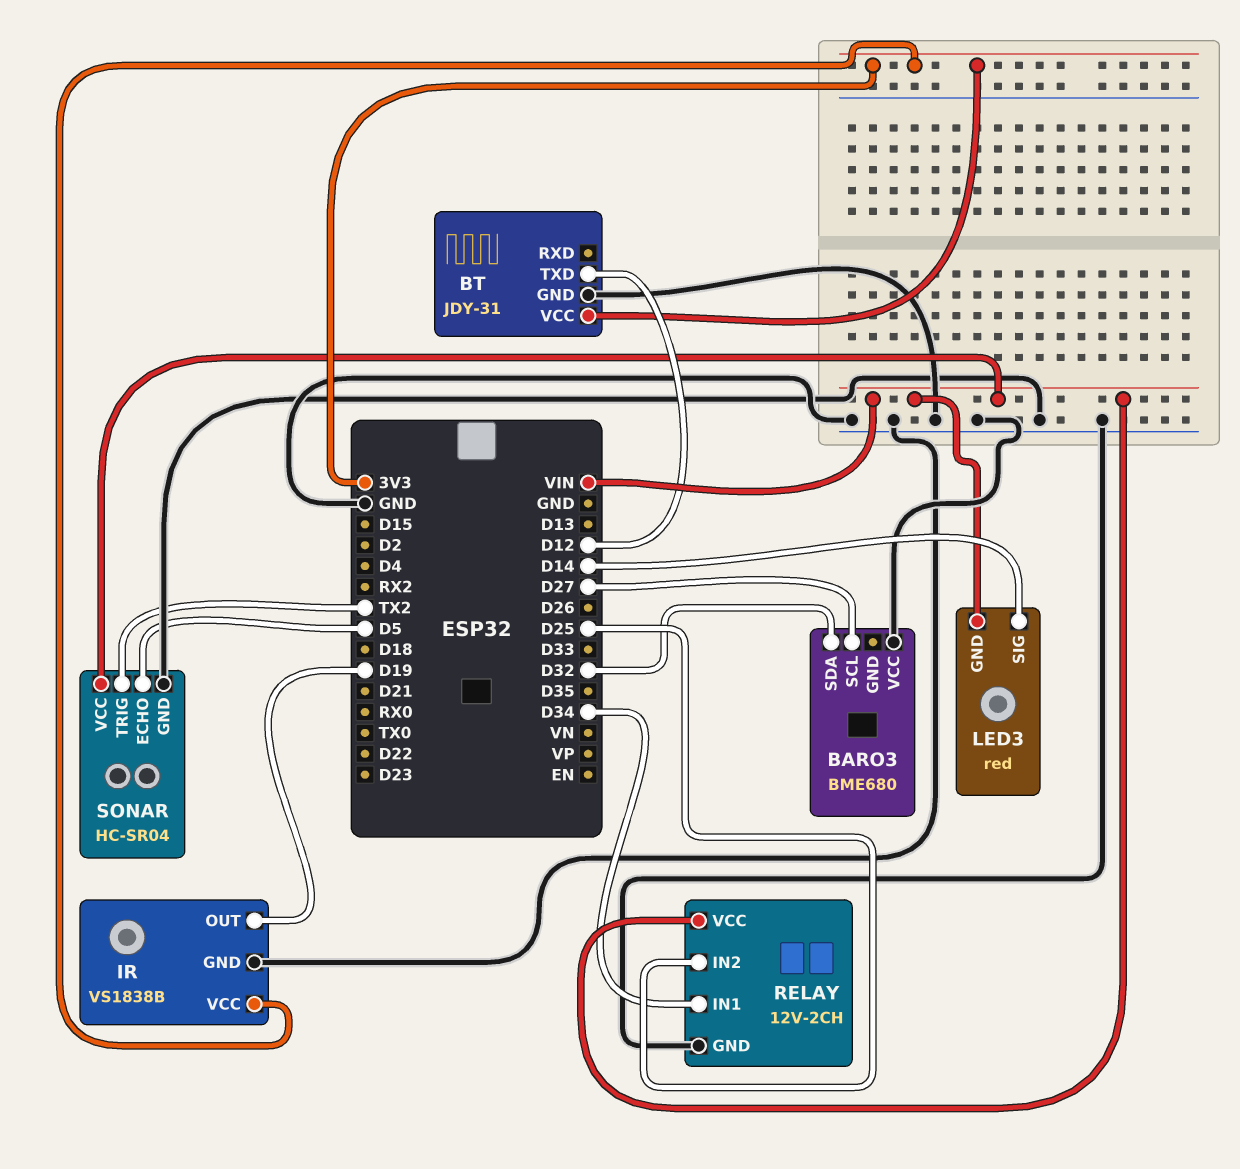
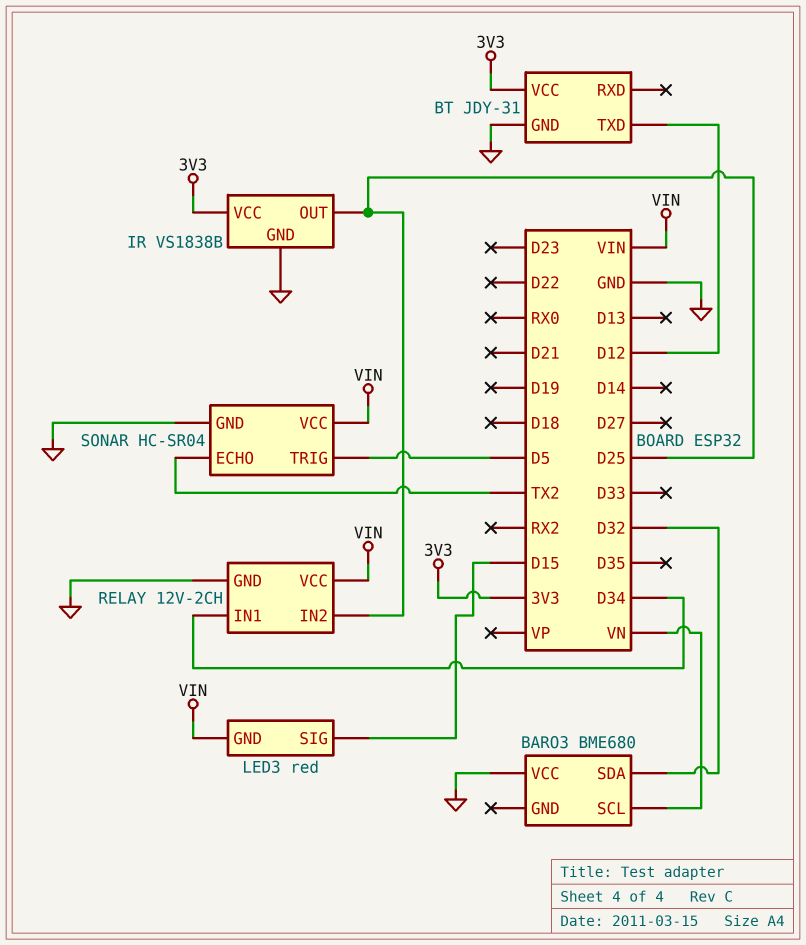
BARO3 pin SCL: D27 -> VN
IR pin OUT: D19 -> D25
LED3 pin SIG: D14 -> D15
SONAR pin ECHO: D5 -> TX2
SONAR pin TRIG: TX2 -> D5

